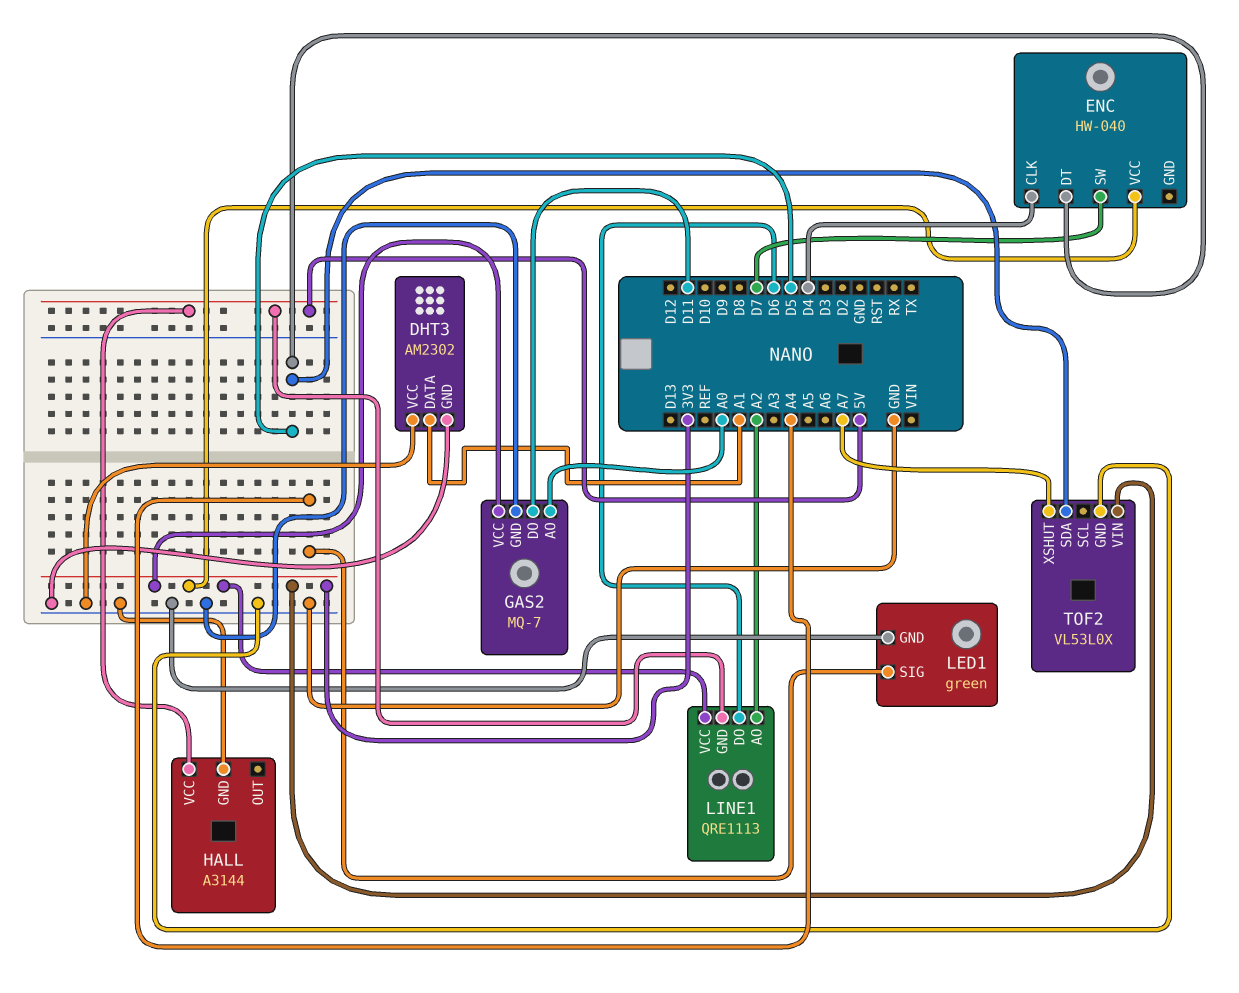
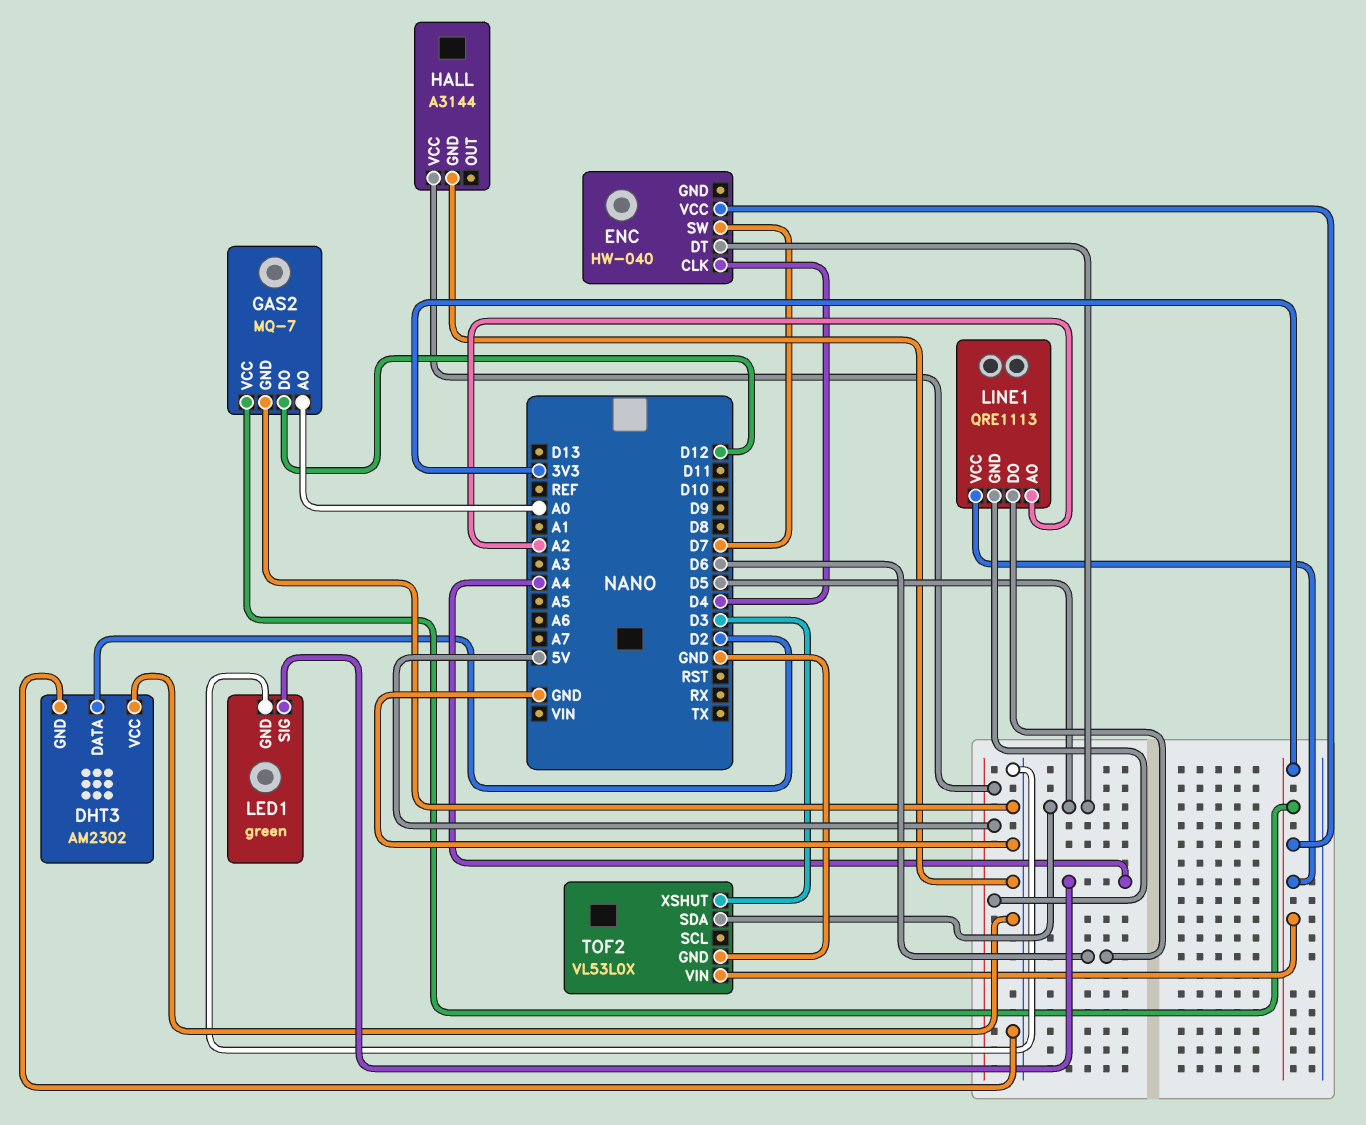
DHT3 pin DATA: A1 -> D2
GAS2 pin DO: D11 -> D12
TOF2 pin XSHUT: A7 -> D3

